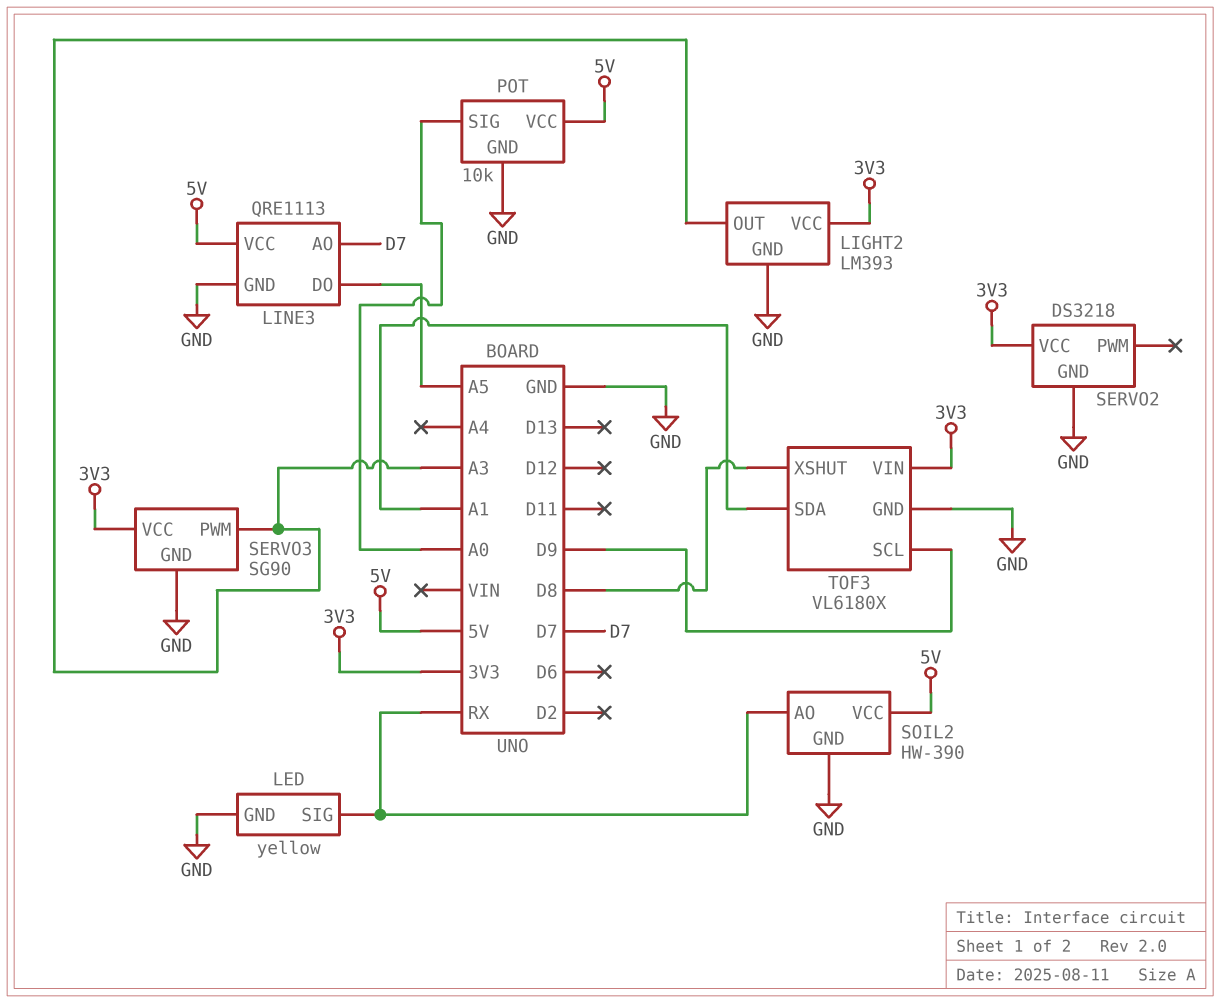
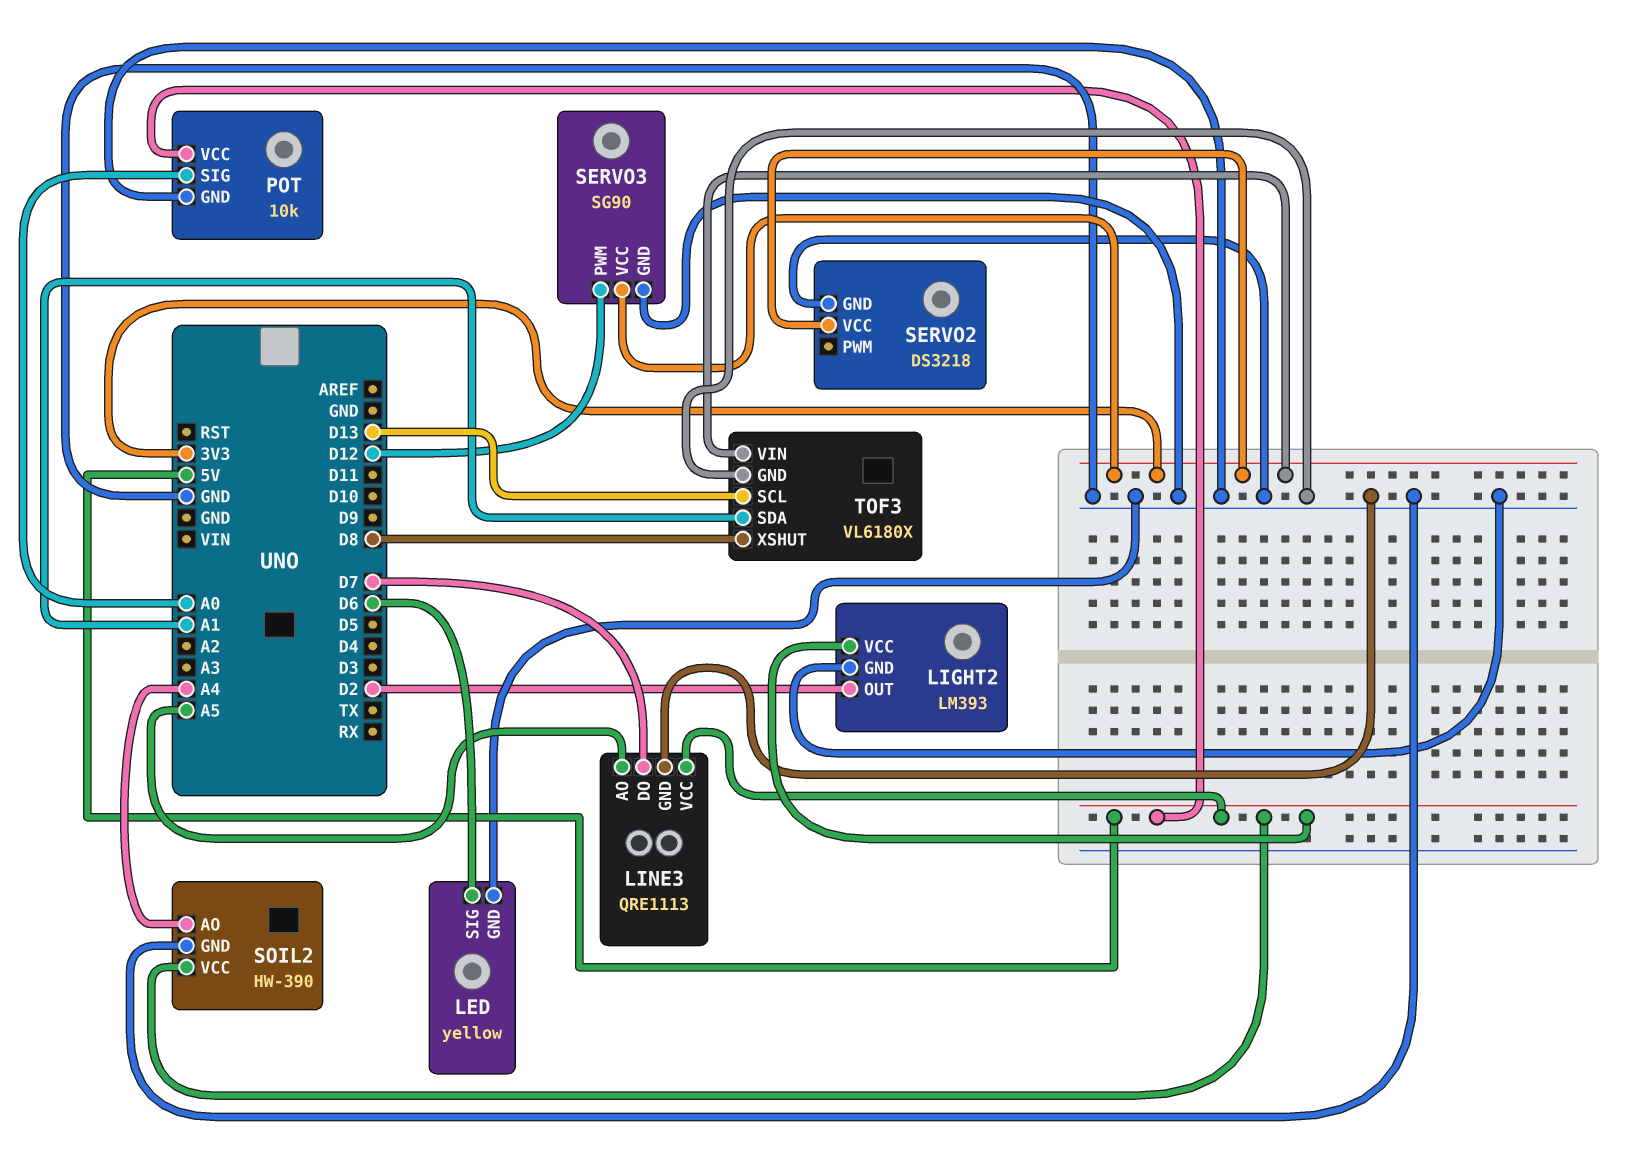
LED pin SIG: RX -> D6
LIGHT2 pin OUT: A3 -> D2
LIGHT2 pin VCC: 3V3 -> 5V
LINE3 pin AO: D7 -> A5
LINE3 pin DO: A5 -> D7
SERVO3 pin PWM: A3 -> D12
SOIL2 pin AO: RX -> A4
TOF3 pin SCL: D9 -> D13

